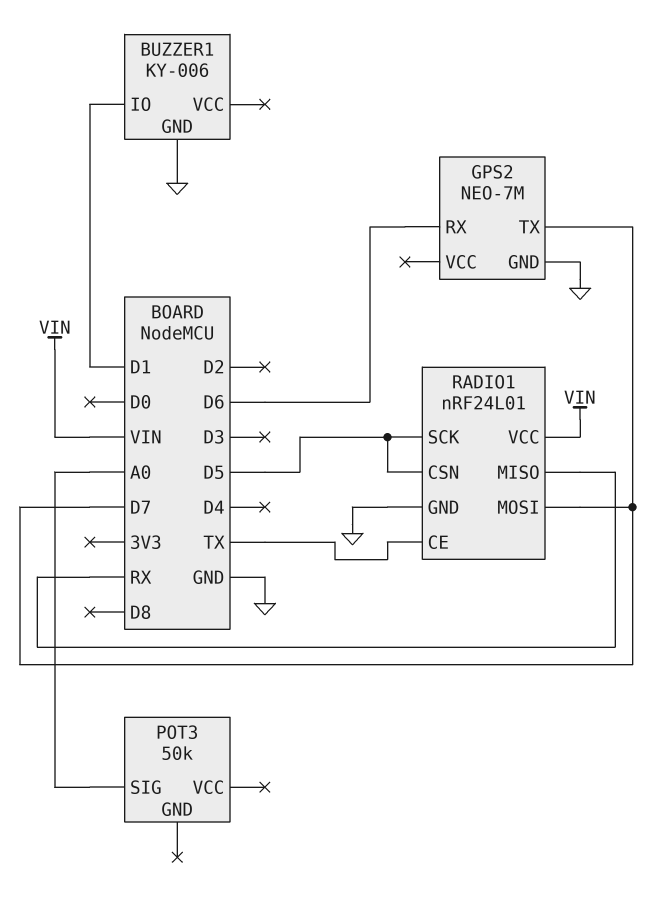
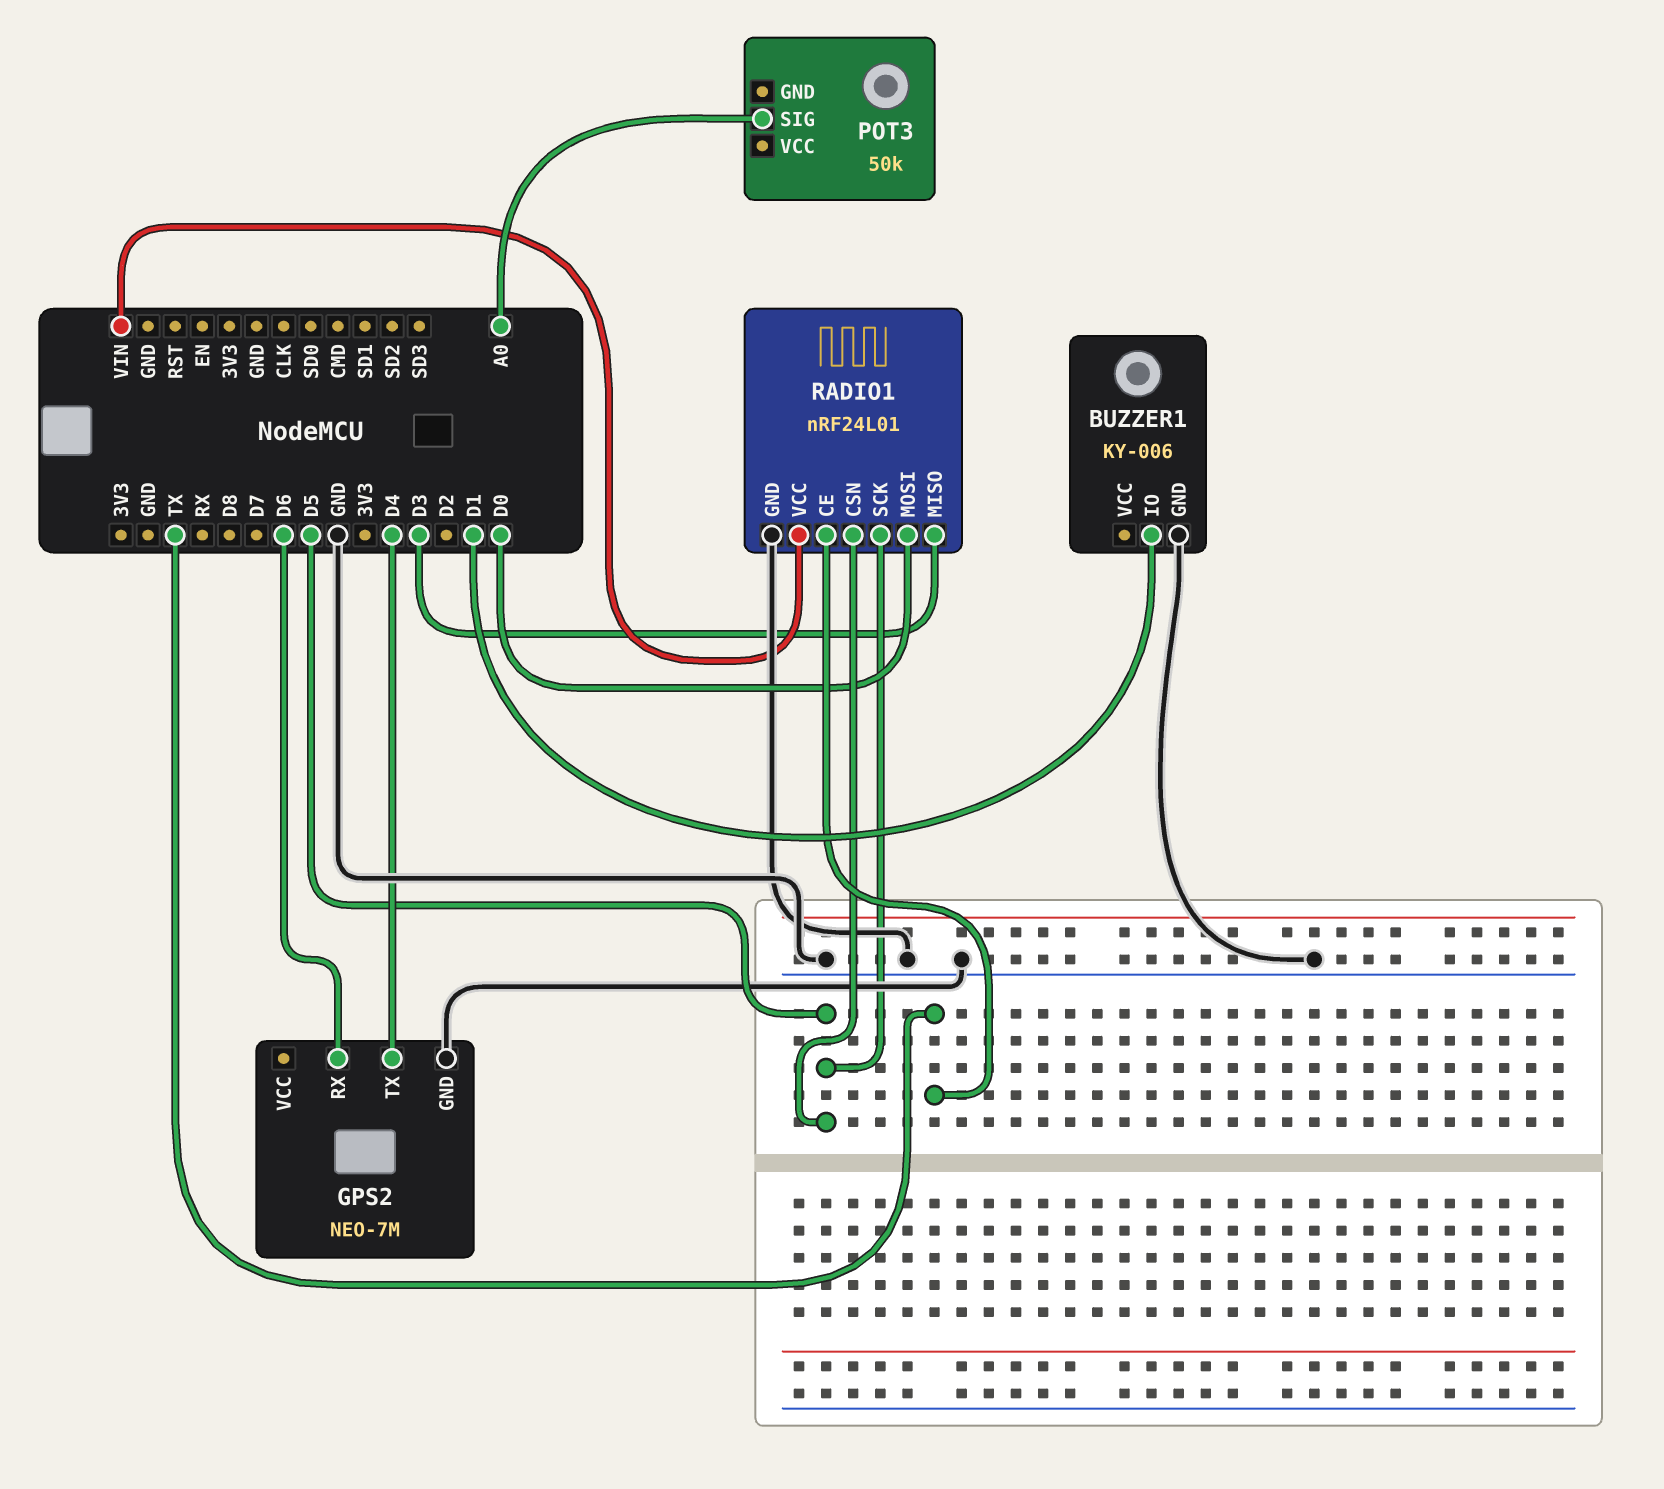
GPS2 pin TX: D7 -> D4
RADIO1 pin MISO: RX -> D3
RADIO1 pin MOSI: D7 -> D0

